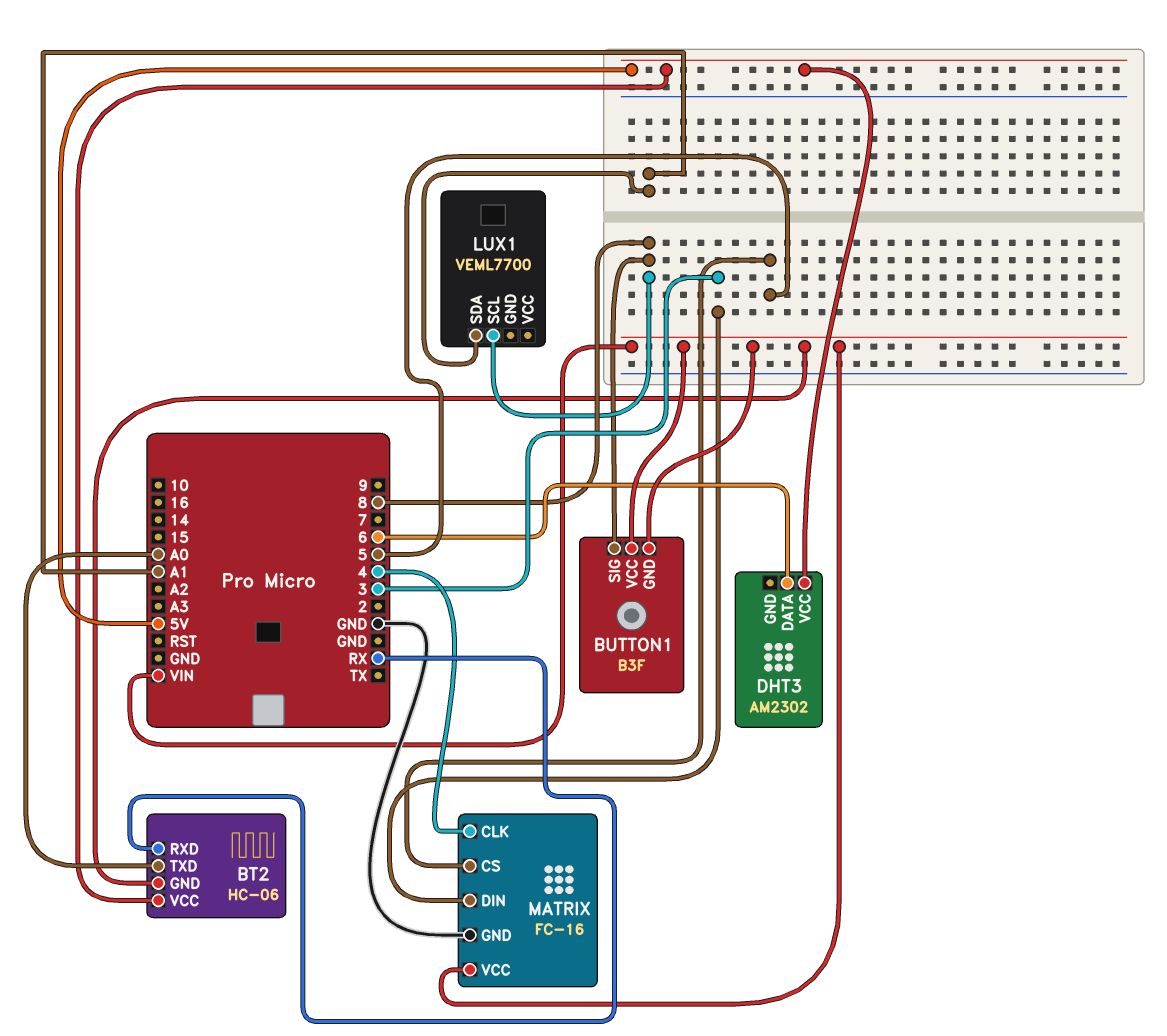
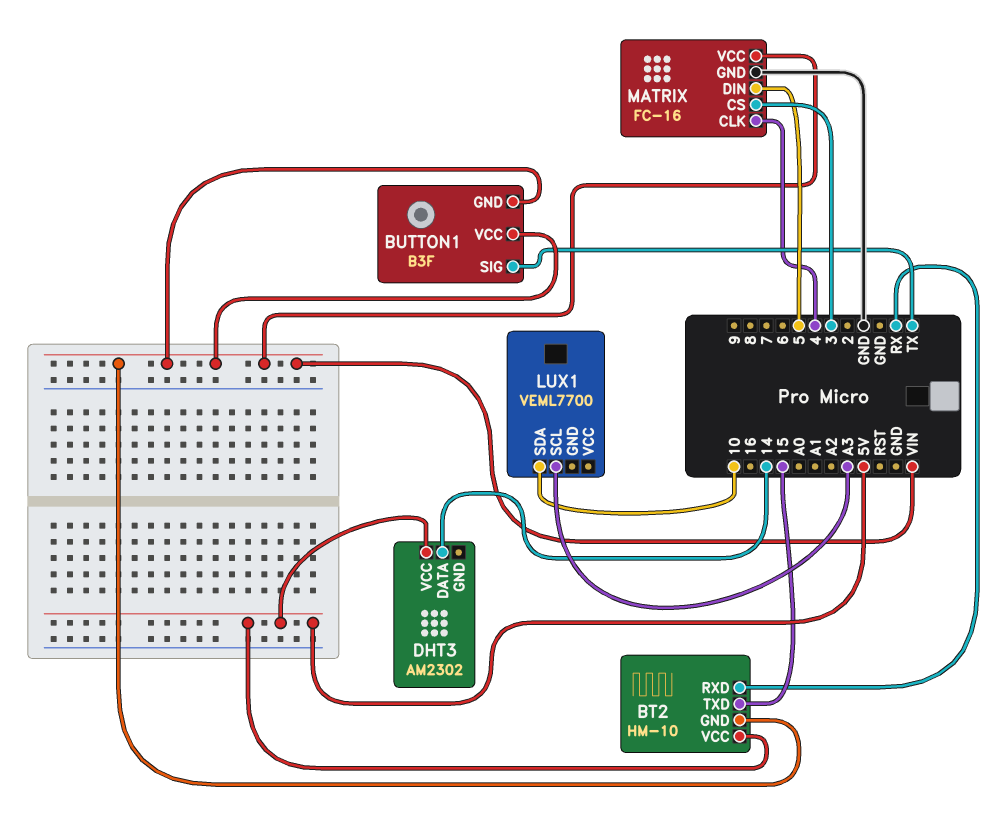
BT2: HC-06 -> HM-10
BT2 pin TXD: A0 -> 15
BUTTON1 pin SIG: 8 -> TX
DHT3 pin DATA: 6 -> 14
LUX1 pin SCL: 8 -> A3
LUX1 pin SDA: A1 -> 10
MATRIX pin CS: 5 -> 3
MATRIX pin DIN: 3 -> 5

